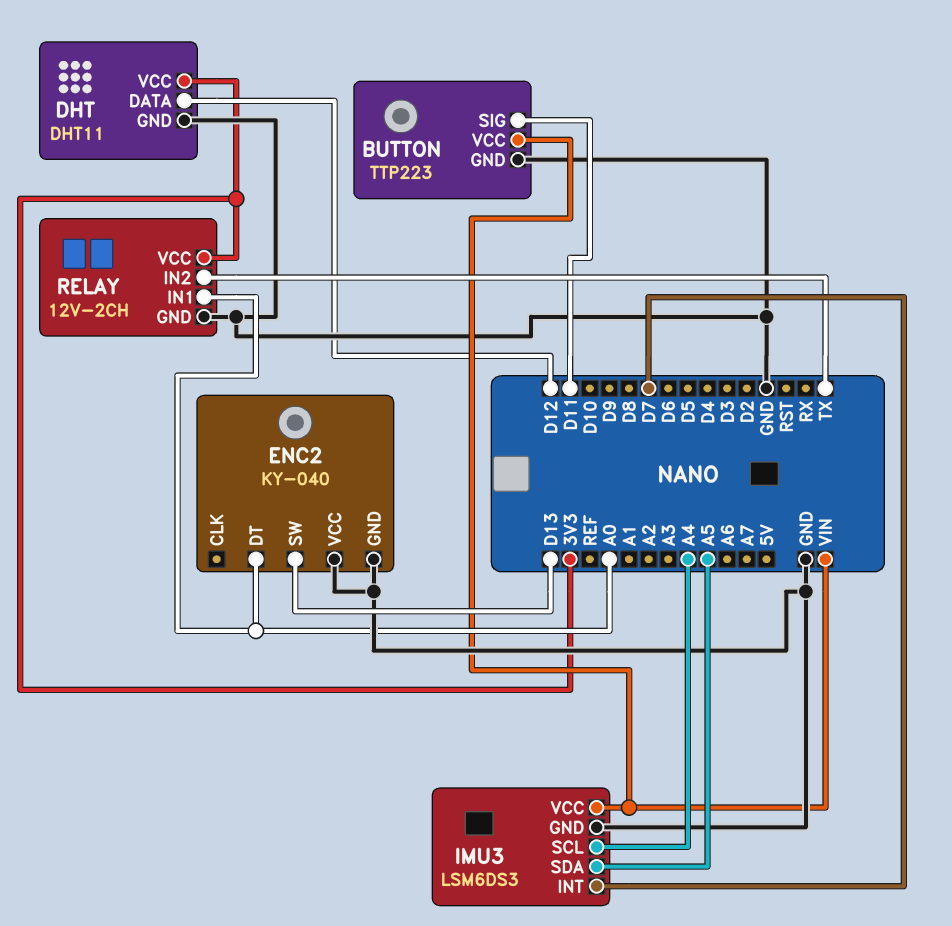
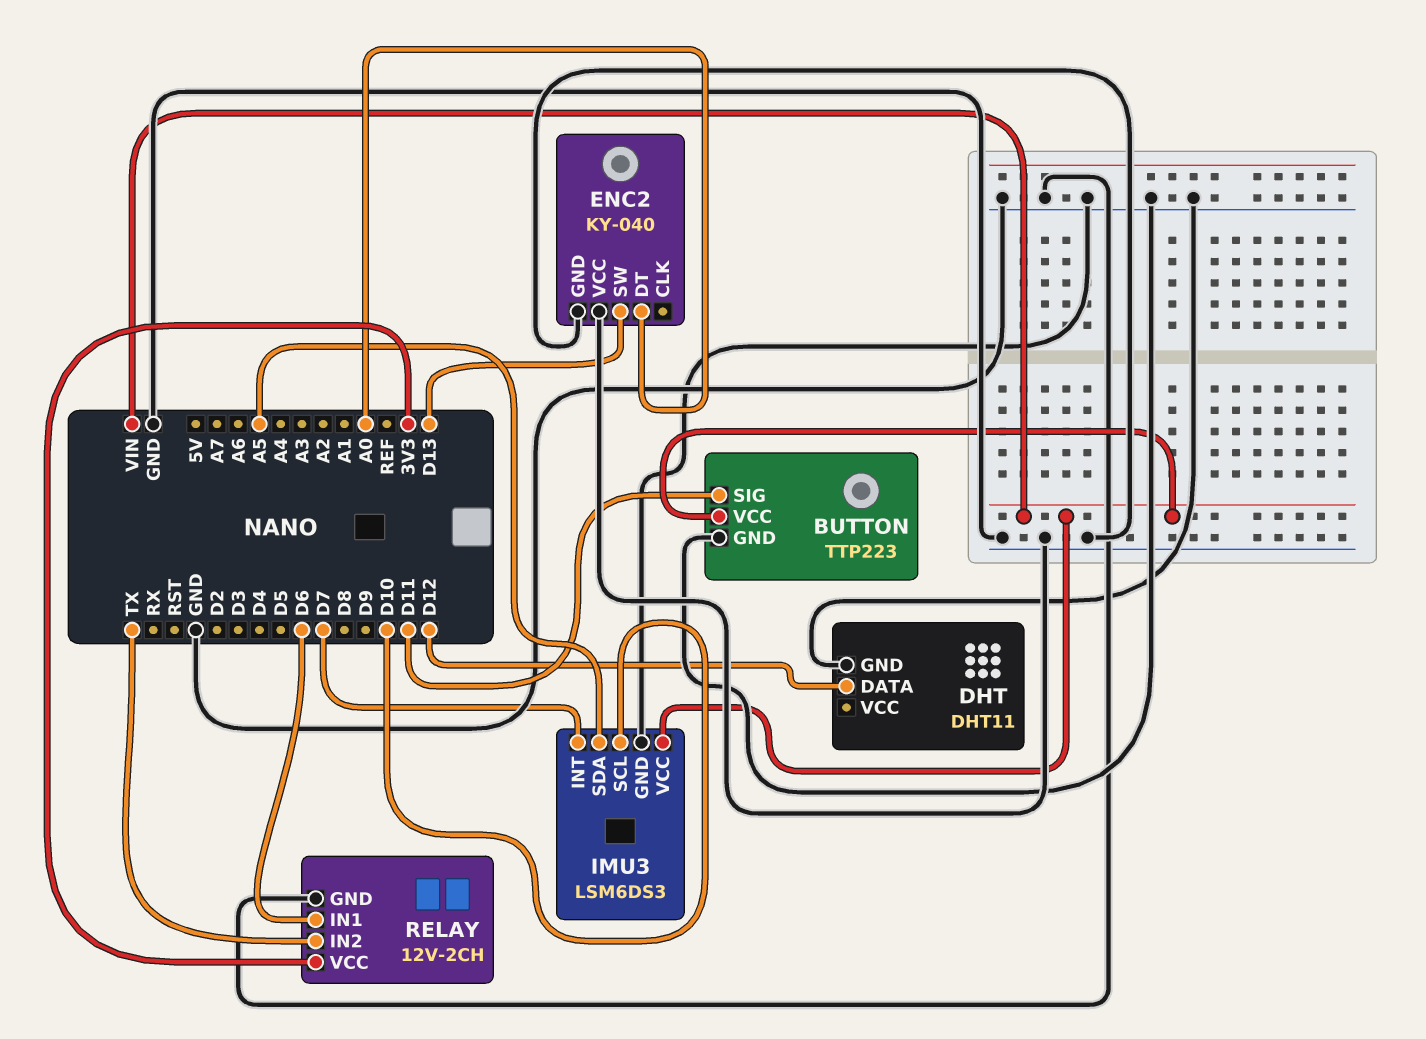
DHT pin VCC: 3V3 -> none
IMU3 pin SCL: A4 -> D10
RELAY pin IN1: A0 -> D6

